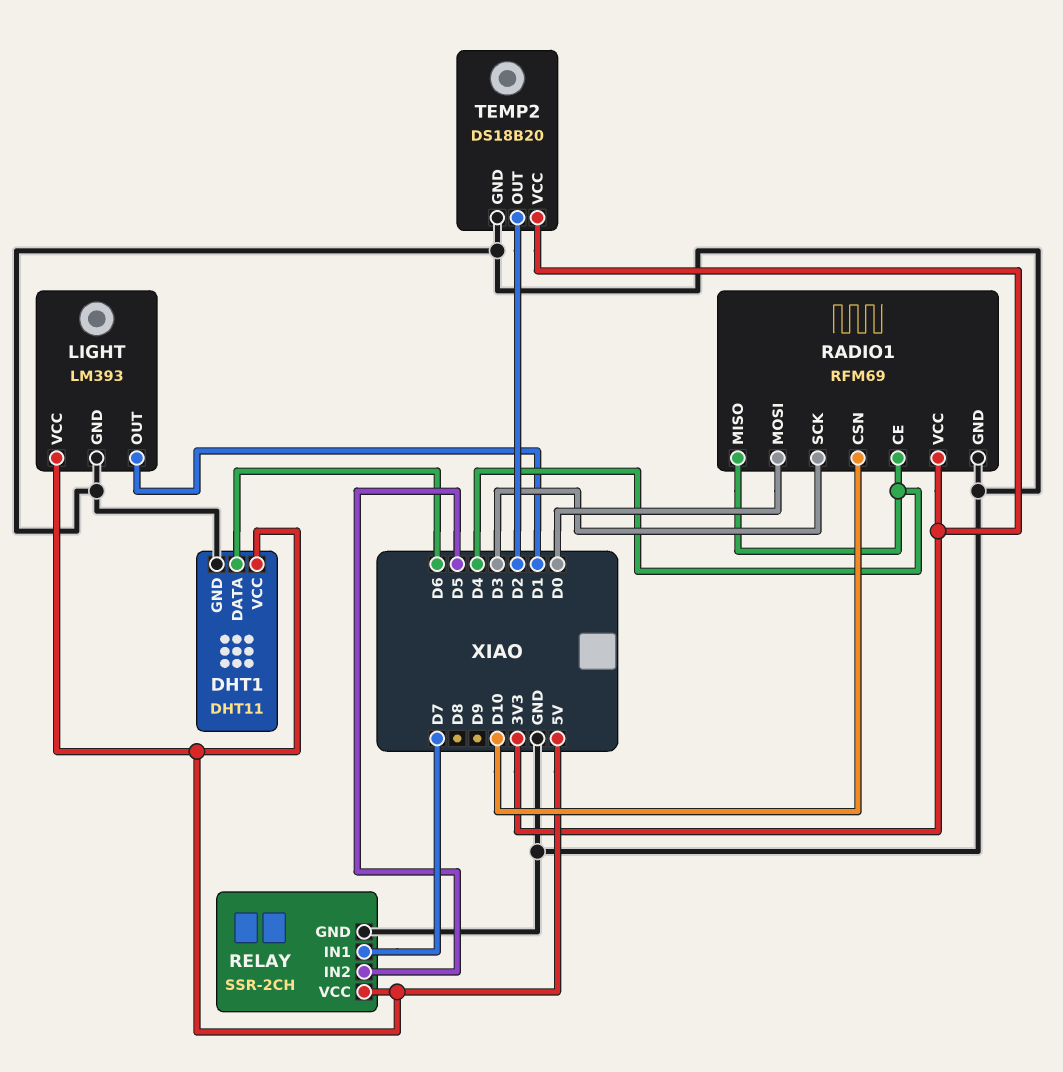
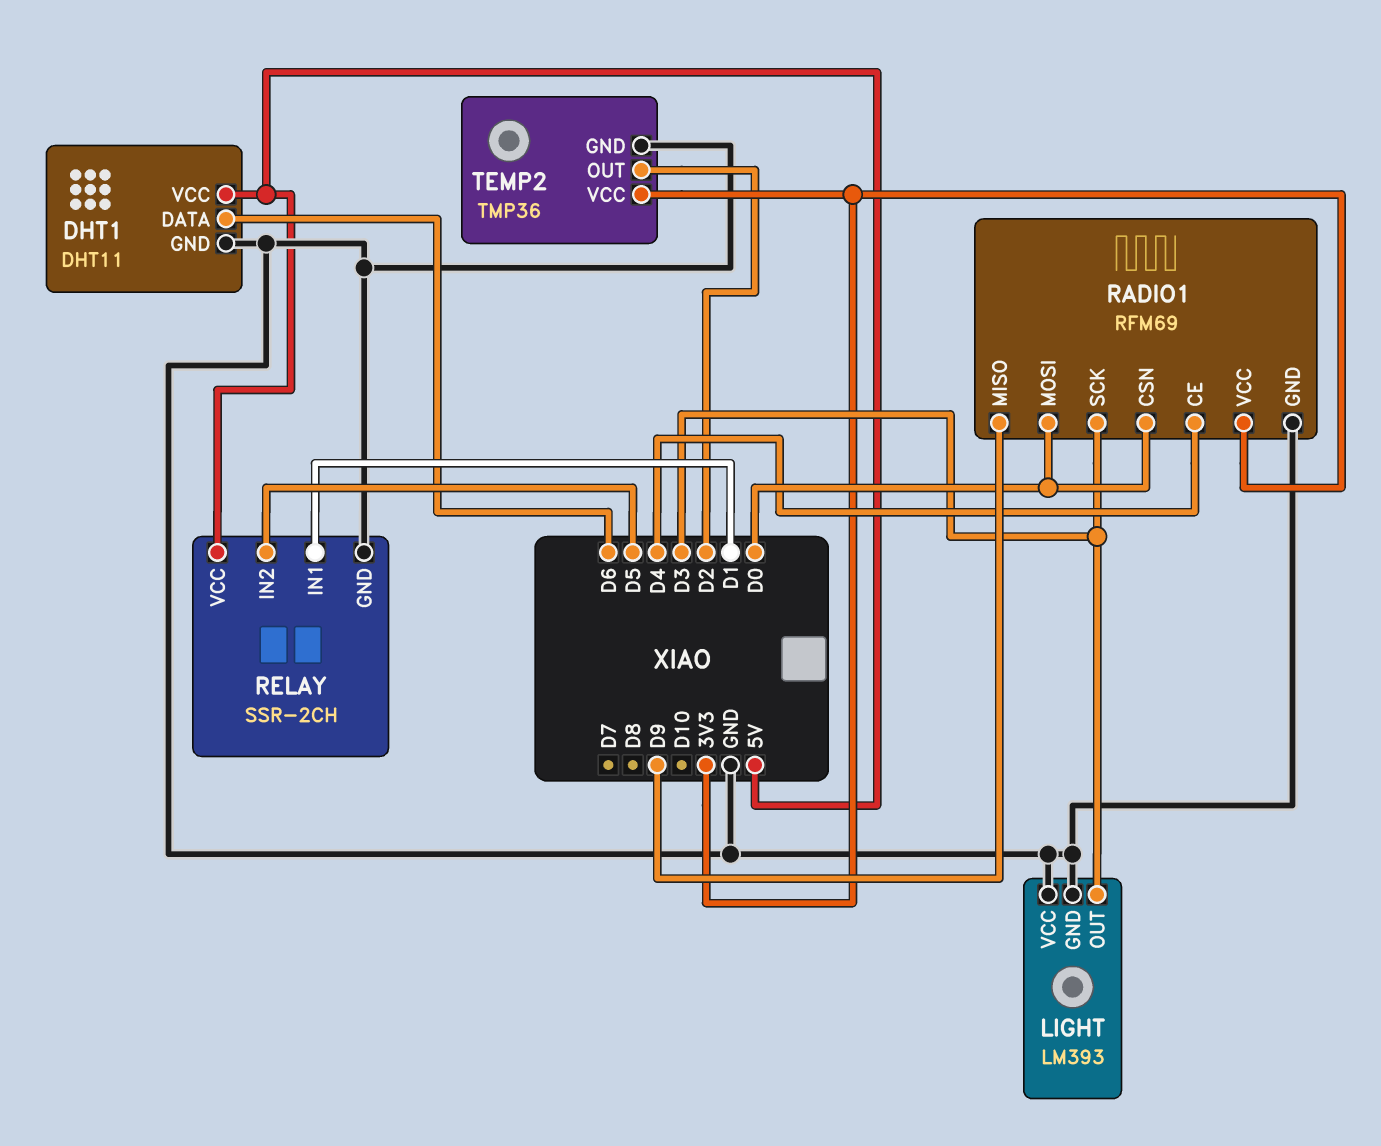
LIGHT pin OUT: D1 -> D3
LIGHT pin VCC: 5V -> GND
RADIO1 pin CSN: D10 -> D0
RADIO1 pin MISO: D4 -> D9
RELAY pin IN1: D7 -> D1
TEMP2: DS18B20 -> TMP36

